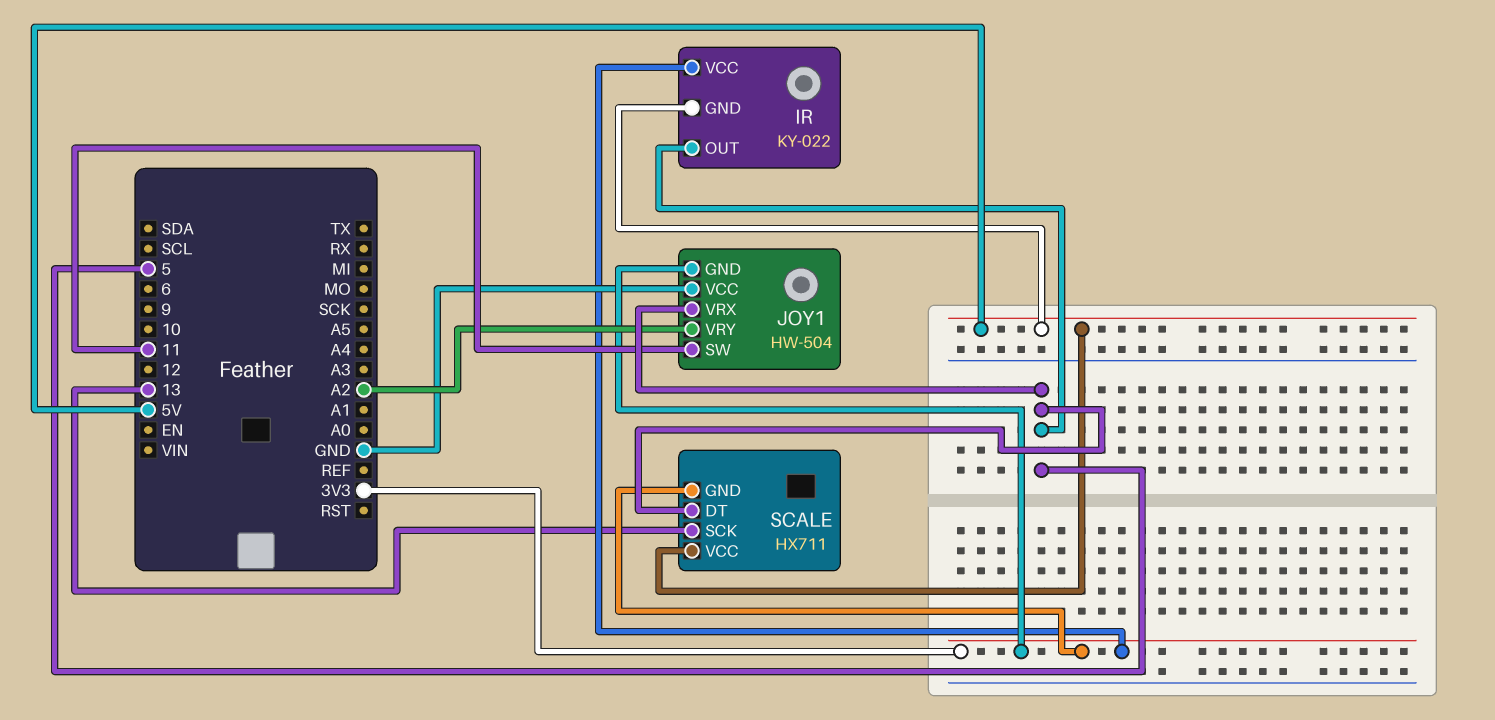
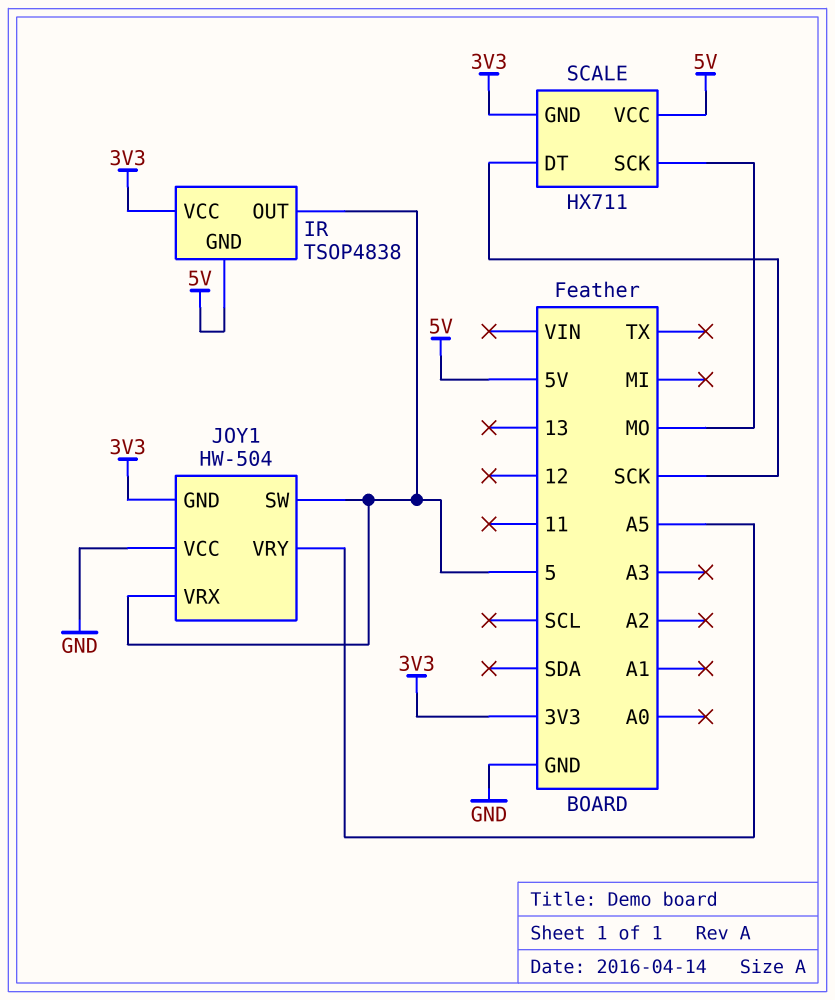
IR: KY-022 -> TSOP4838
JOY1 pin SW: 11 -> 5
JOY1 pin VRY: A2 -> A5
SCALE pin DT: 5 -> SCK
SCALE pin SCK: 13 -> MO

